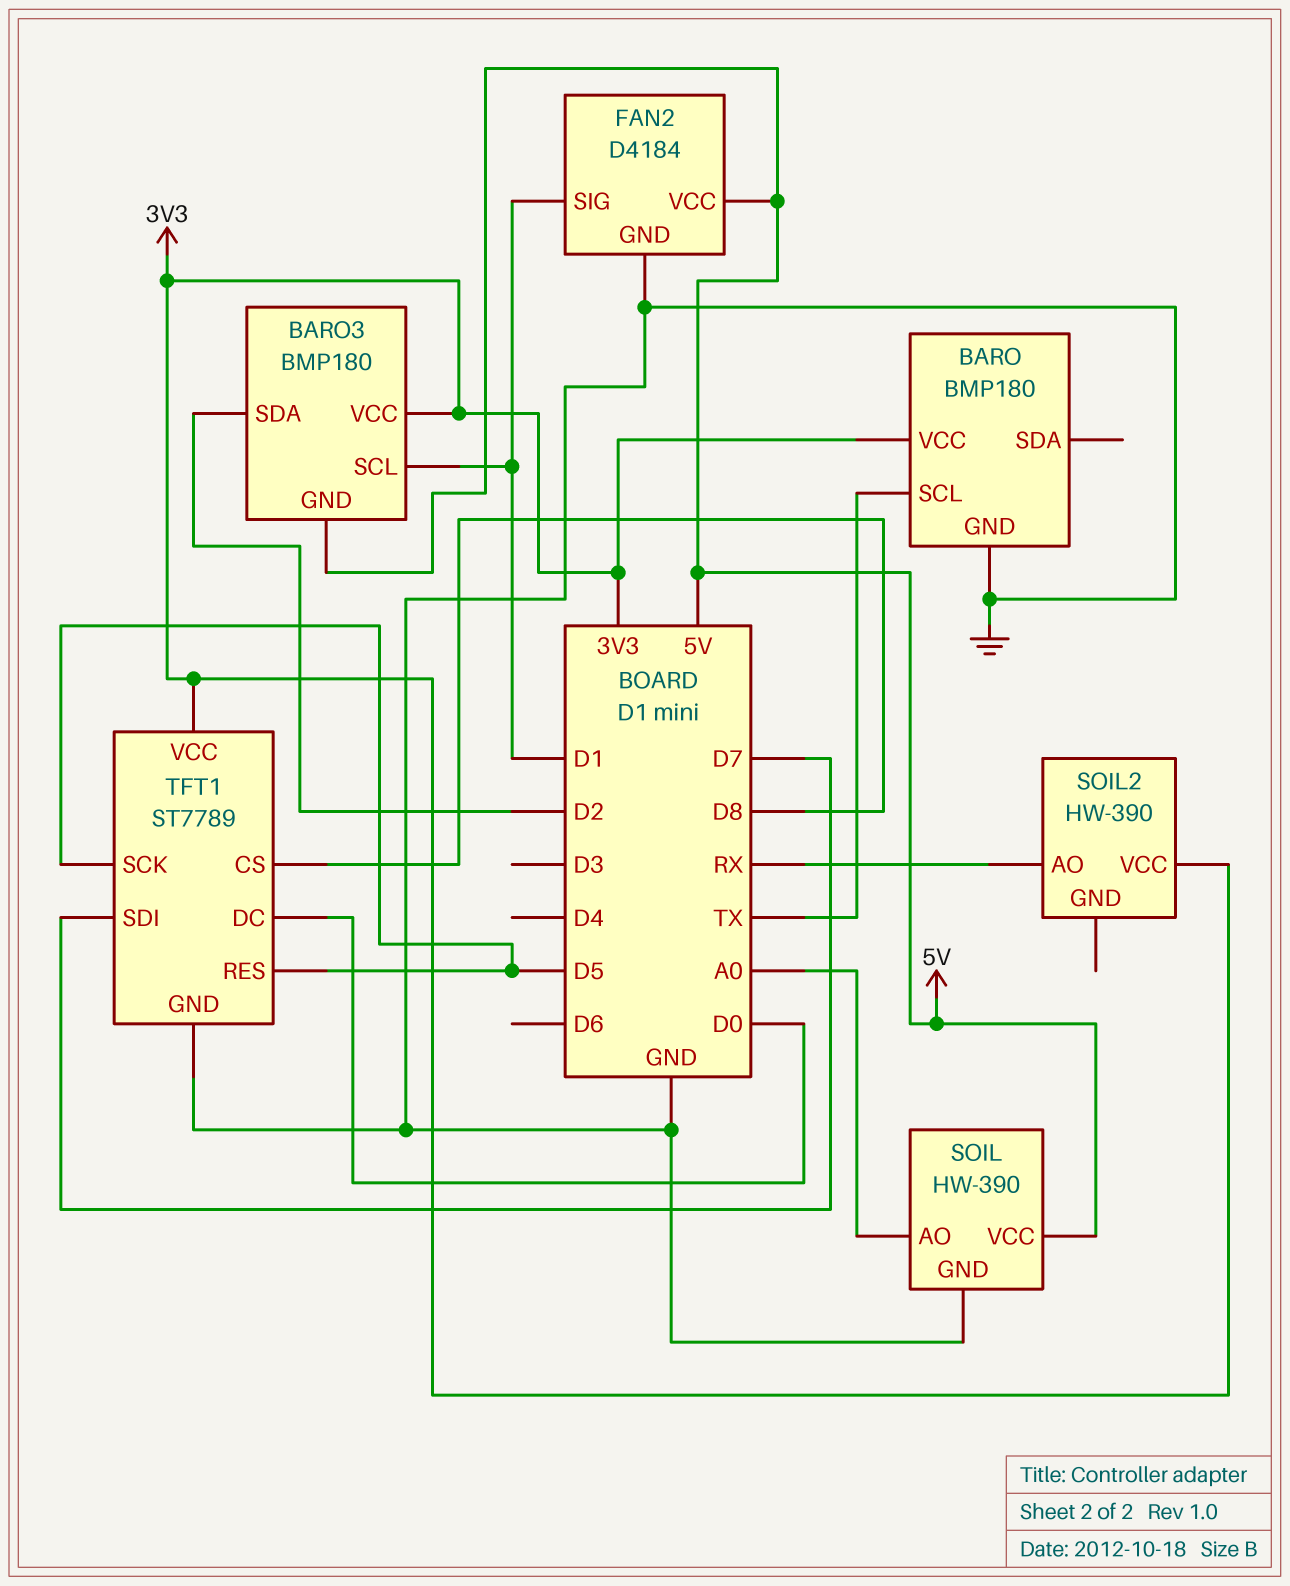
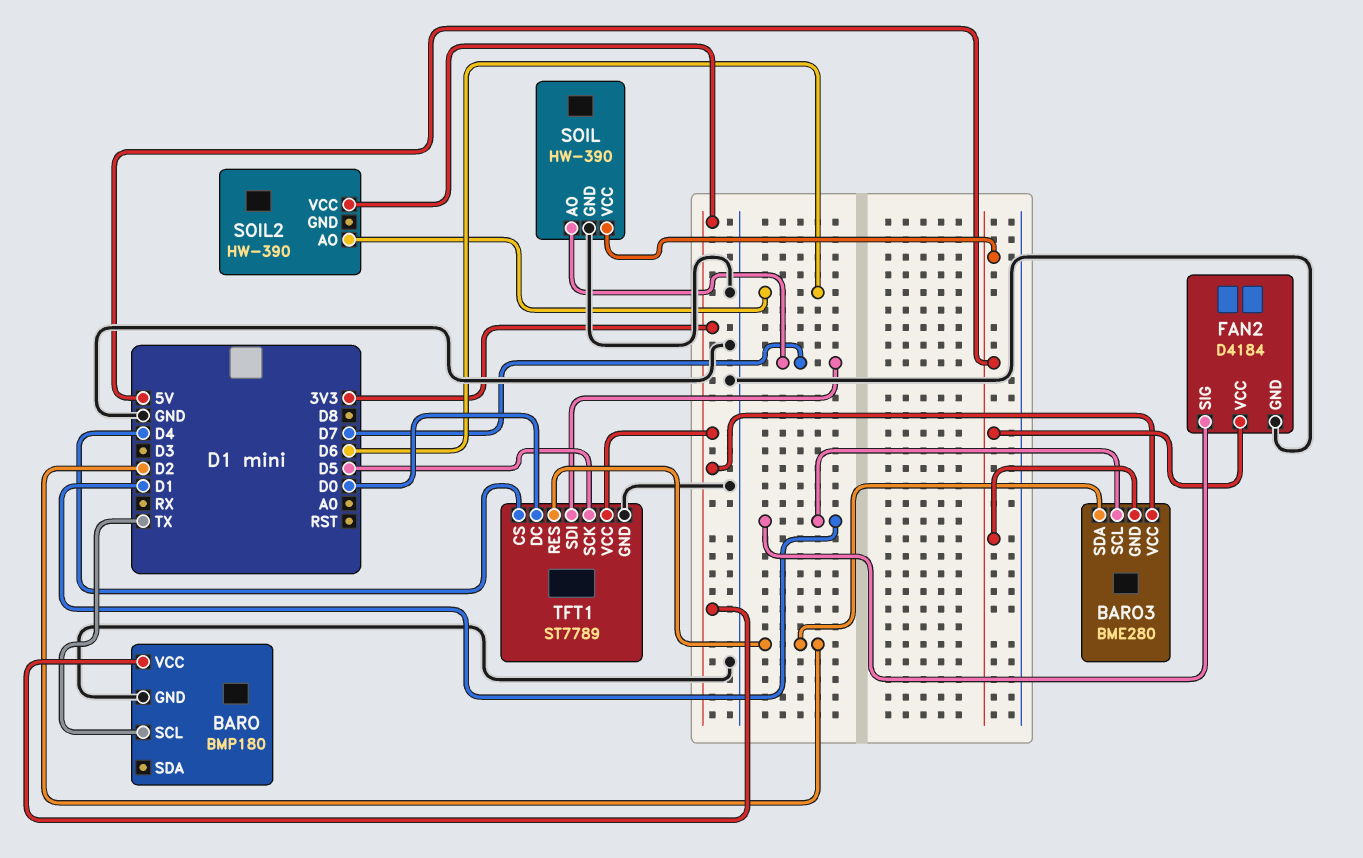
BARO3: BMP180 -> BME280
SOIL pin AO: A0 -> D7
SOIL2 pin AO: RX -> D6
TFT1 pin CS: D8 -> D4
TFT1 pin RES: D5 -> D2

